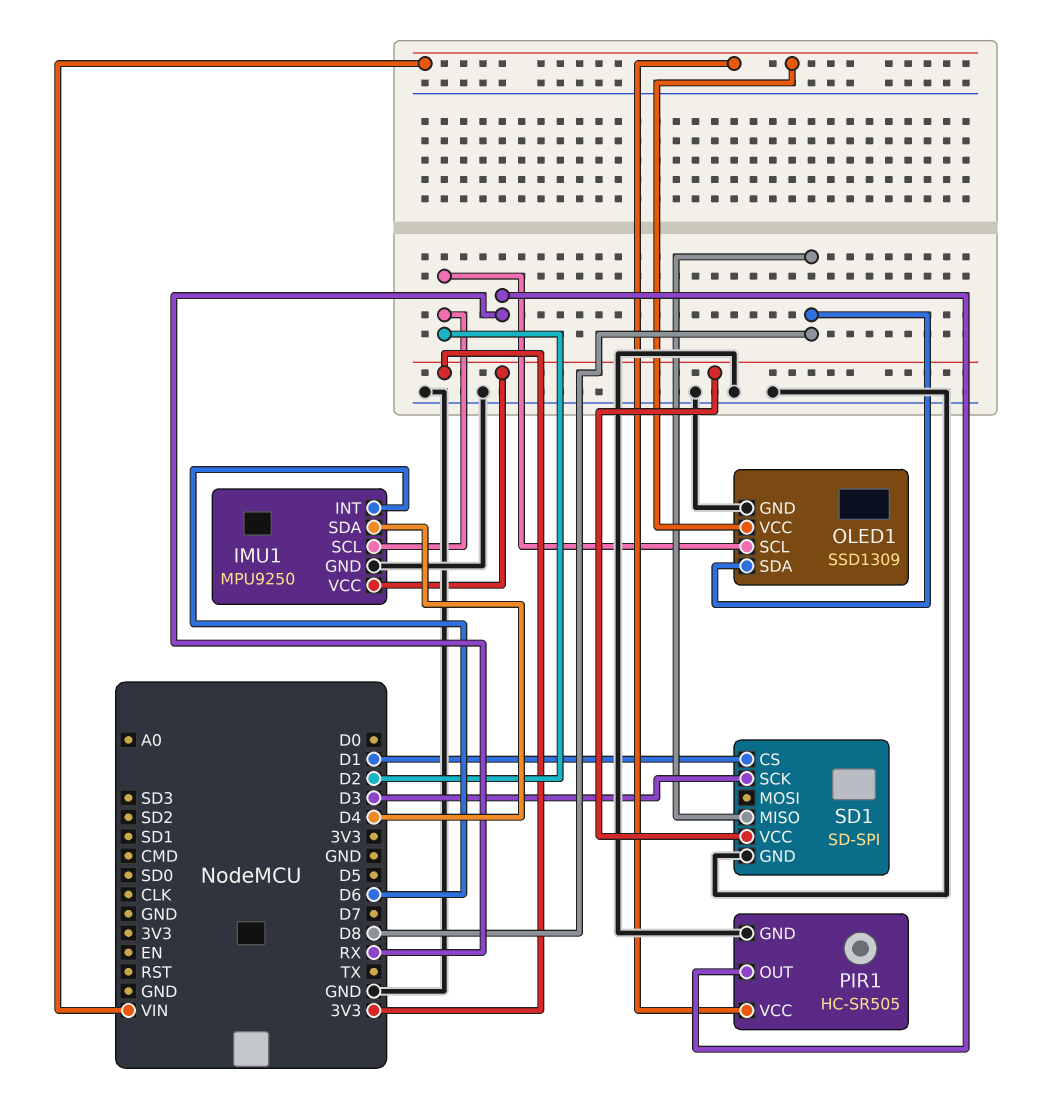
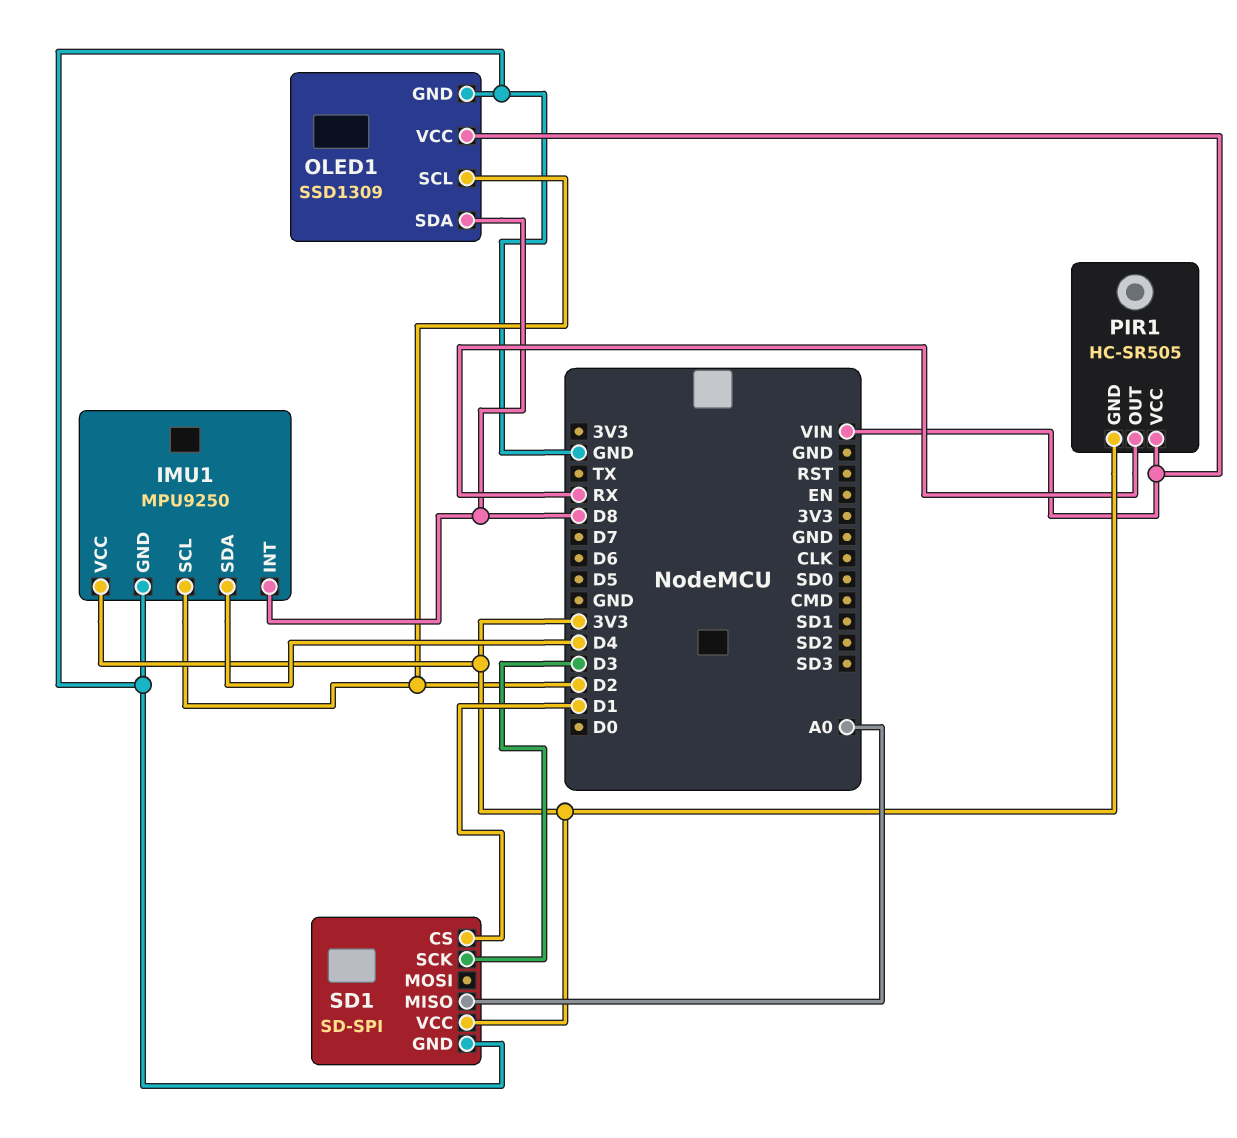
IMU1 pin INT: D6 -> D8
PIR1 pin GND: GND -> 3V3
SD1 pin MISO: D8 -> A0

